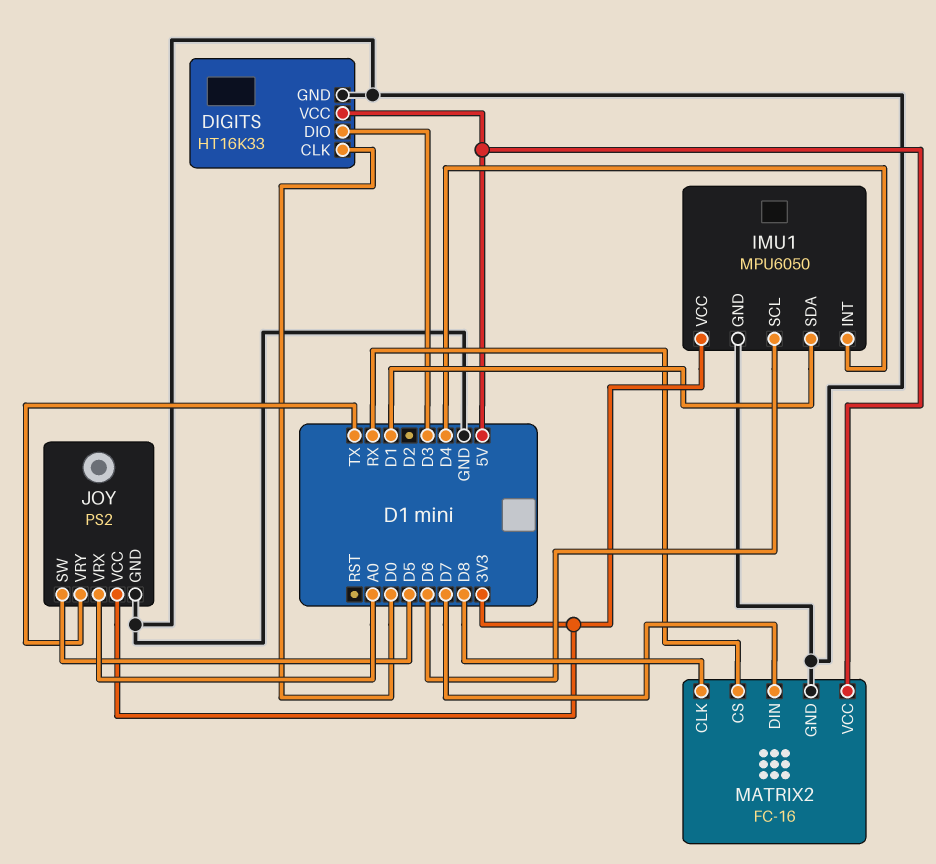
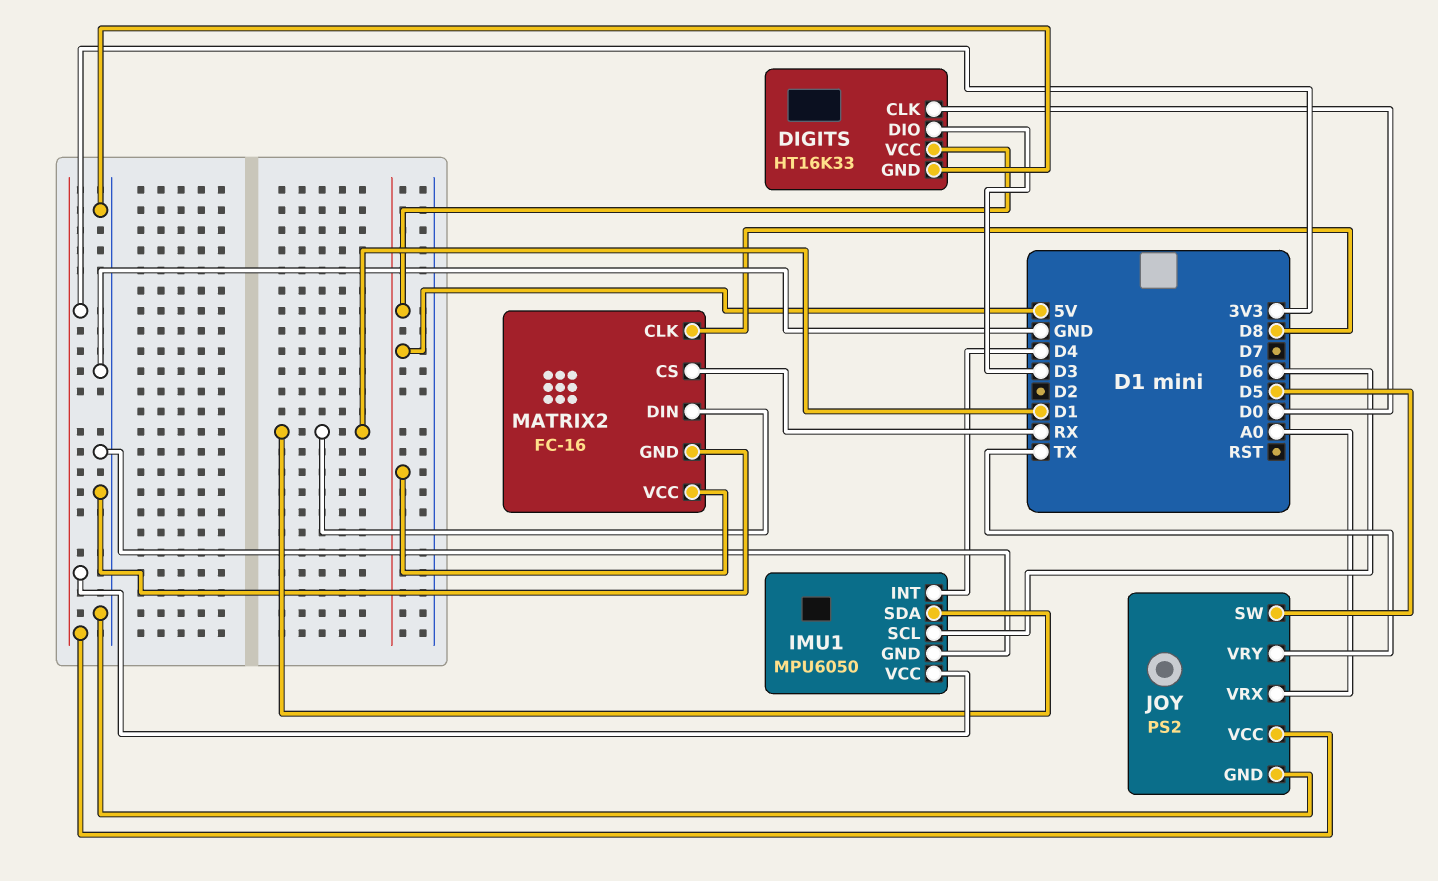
MATRIX2 pin DIN: D7 -> D1

